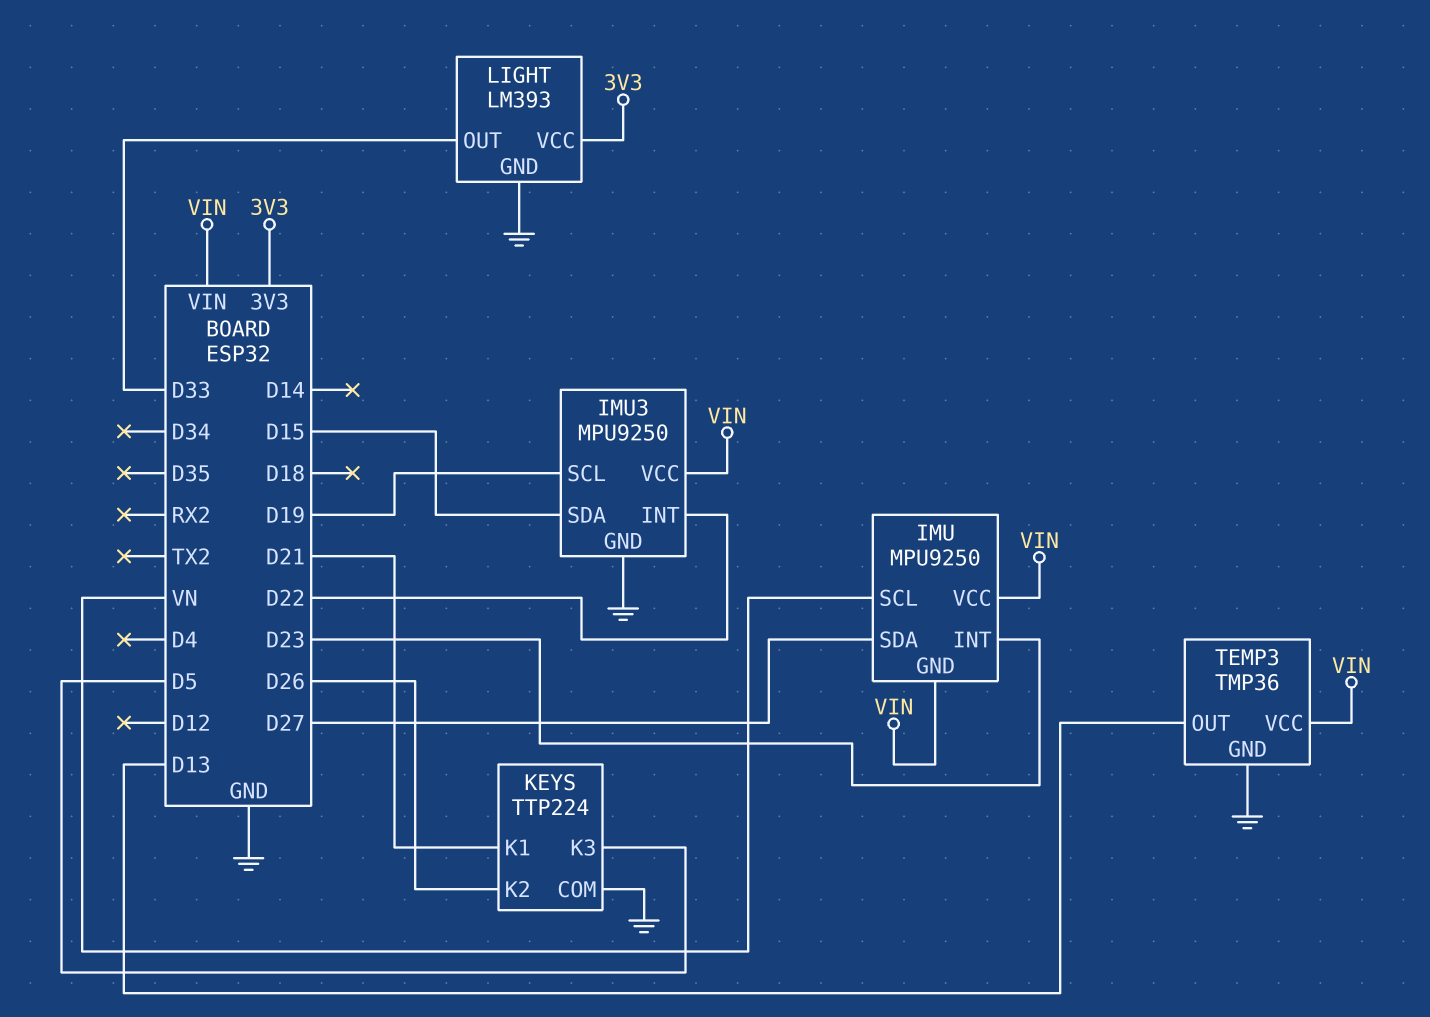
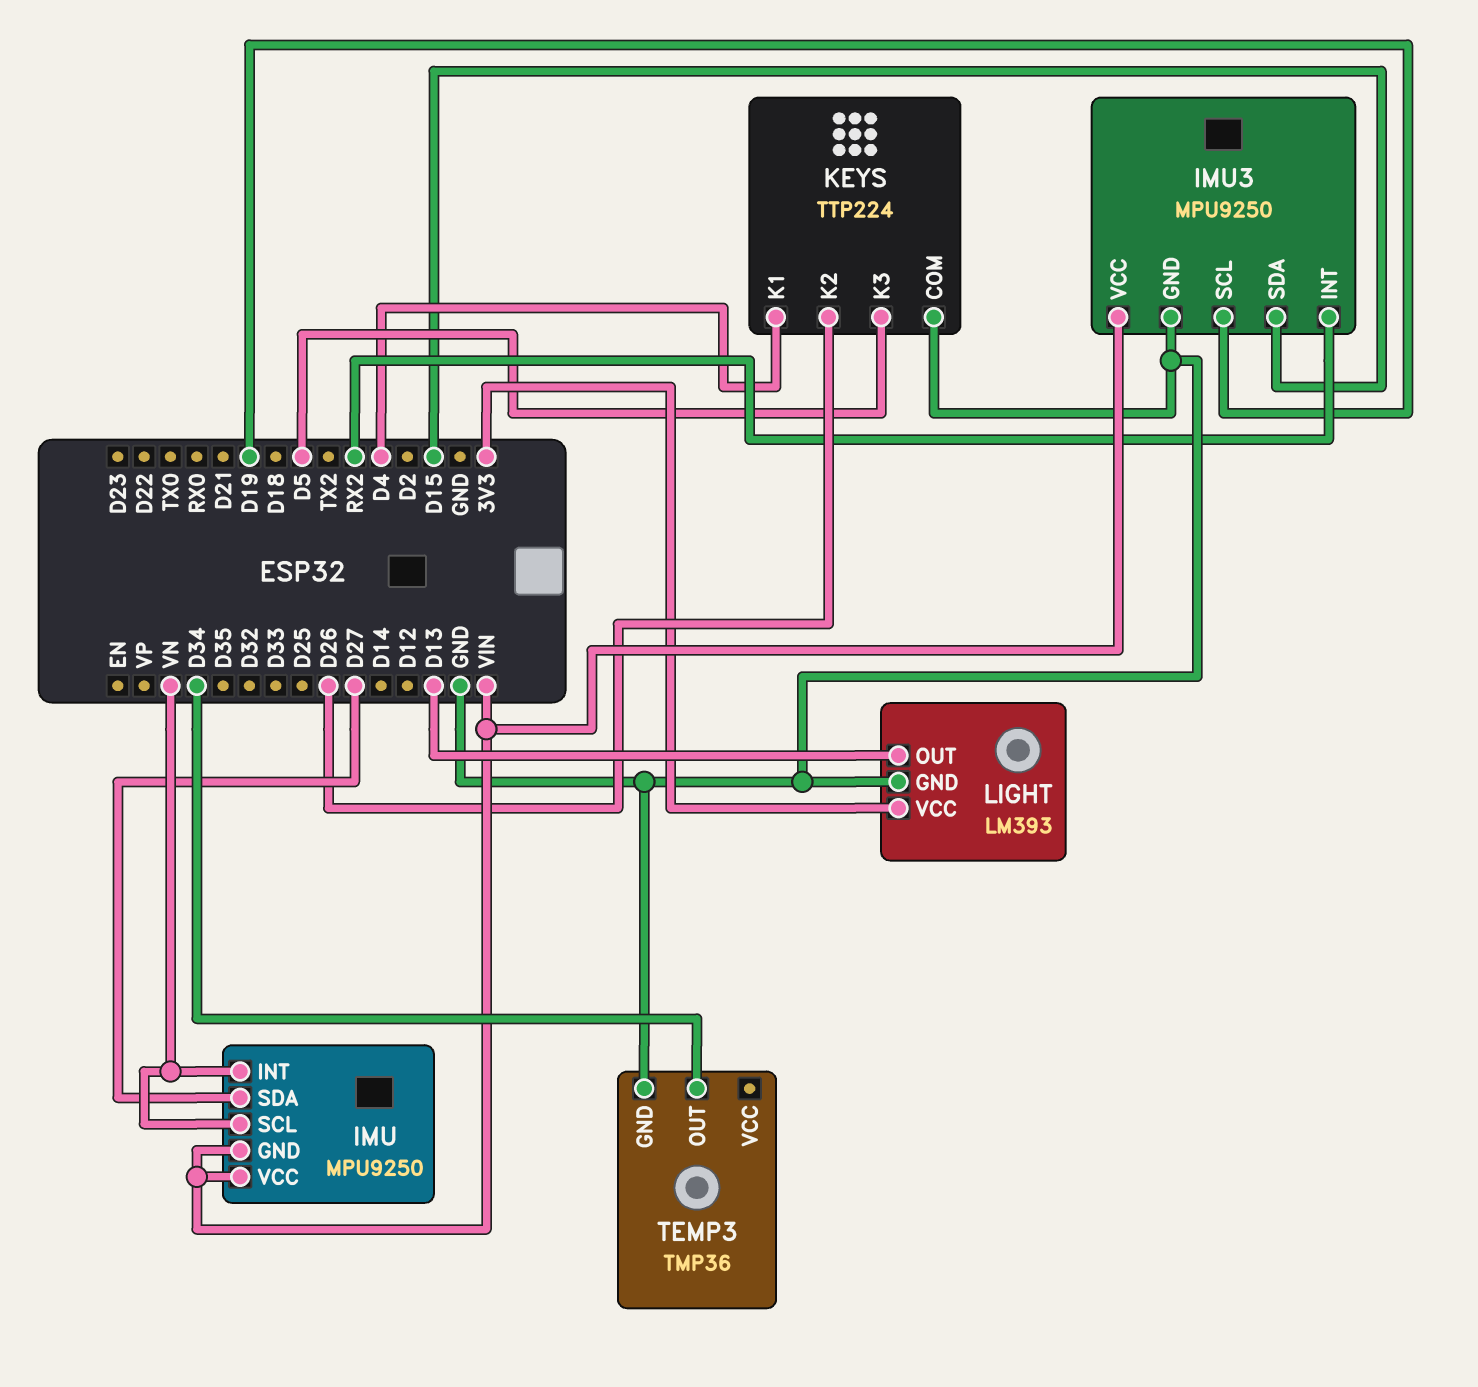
IMU pin INT: D23 -> VN
IMU3 pin INT: D22 -> RX2
KEYS pin K1: D21 -> D4
LIGHT pin OUT: D33 -> D13
TEMP3 pin OUT: D13 -> D34
TEMP3 pin VCC: VIN -> none

